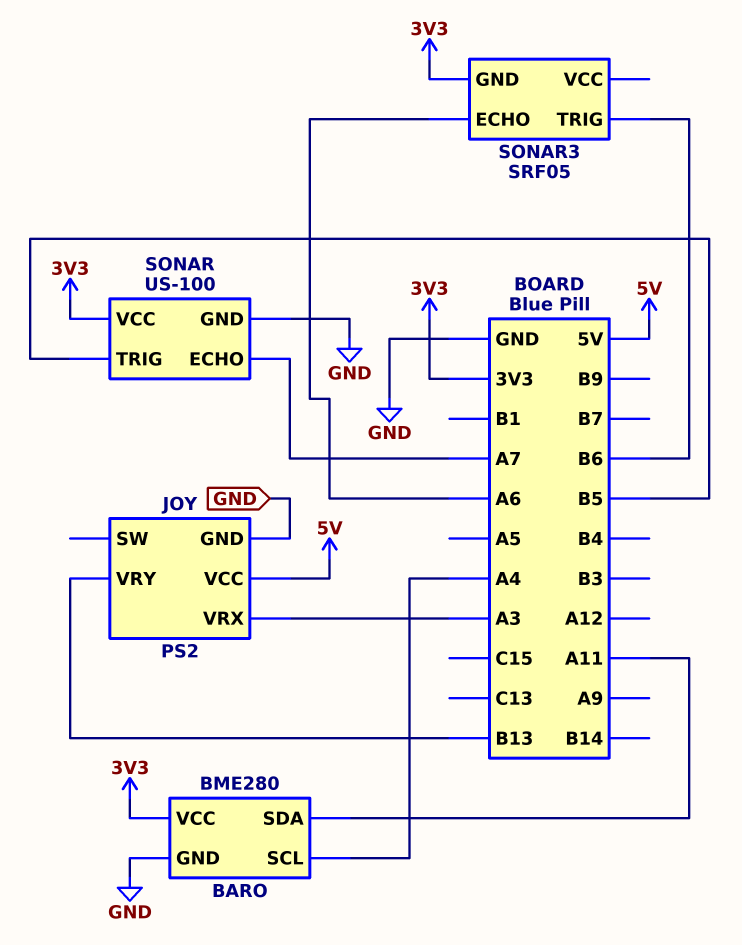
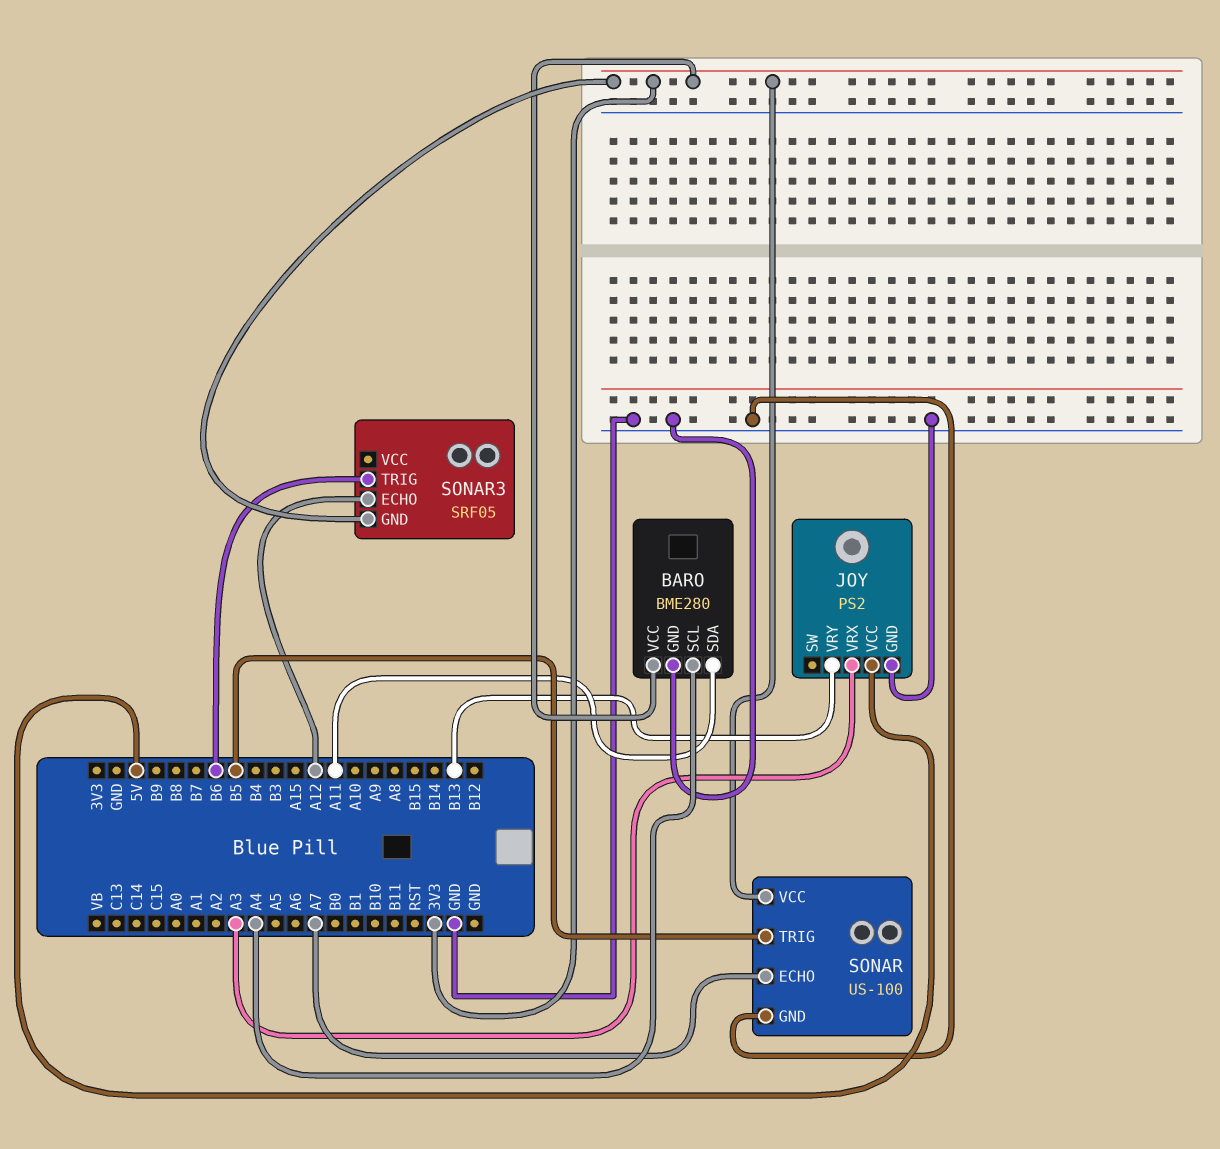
SONAR3 pin ECHO: A6 -> A12

